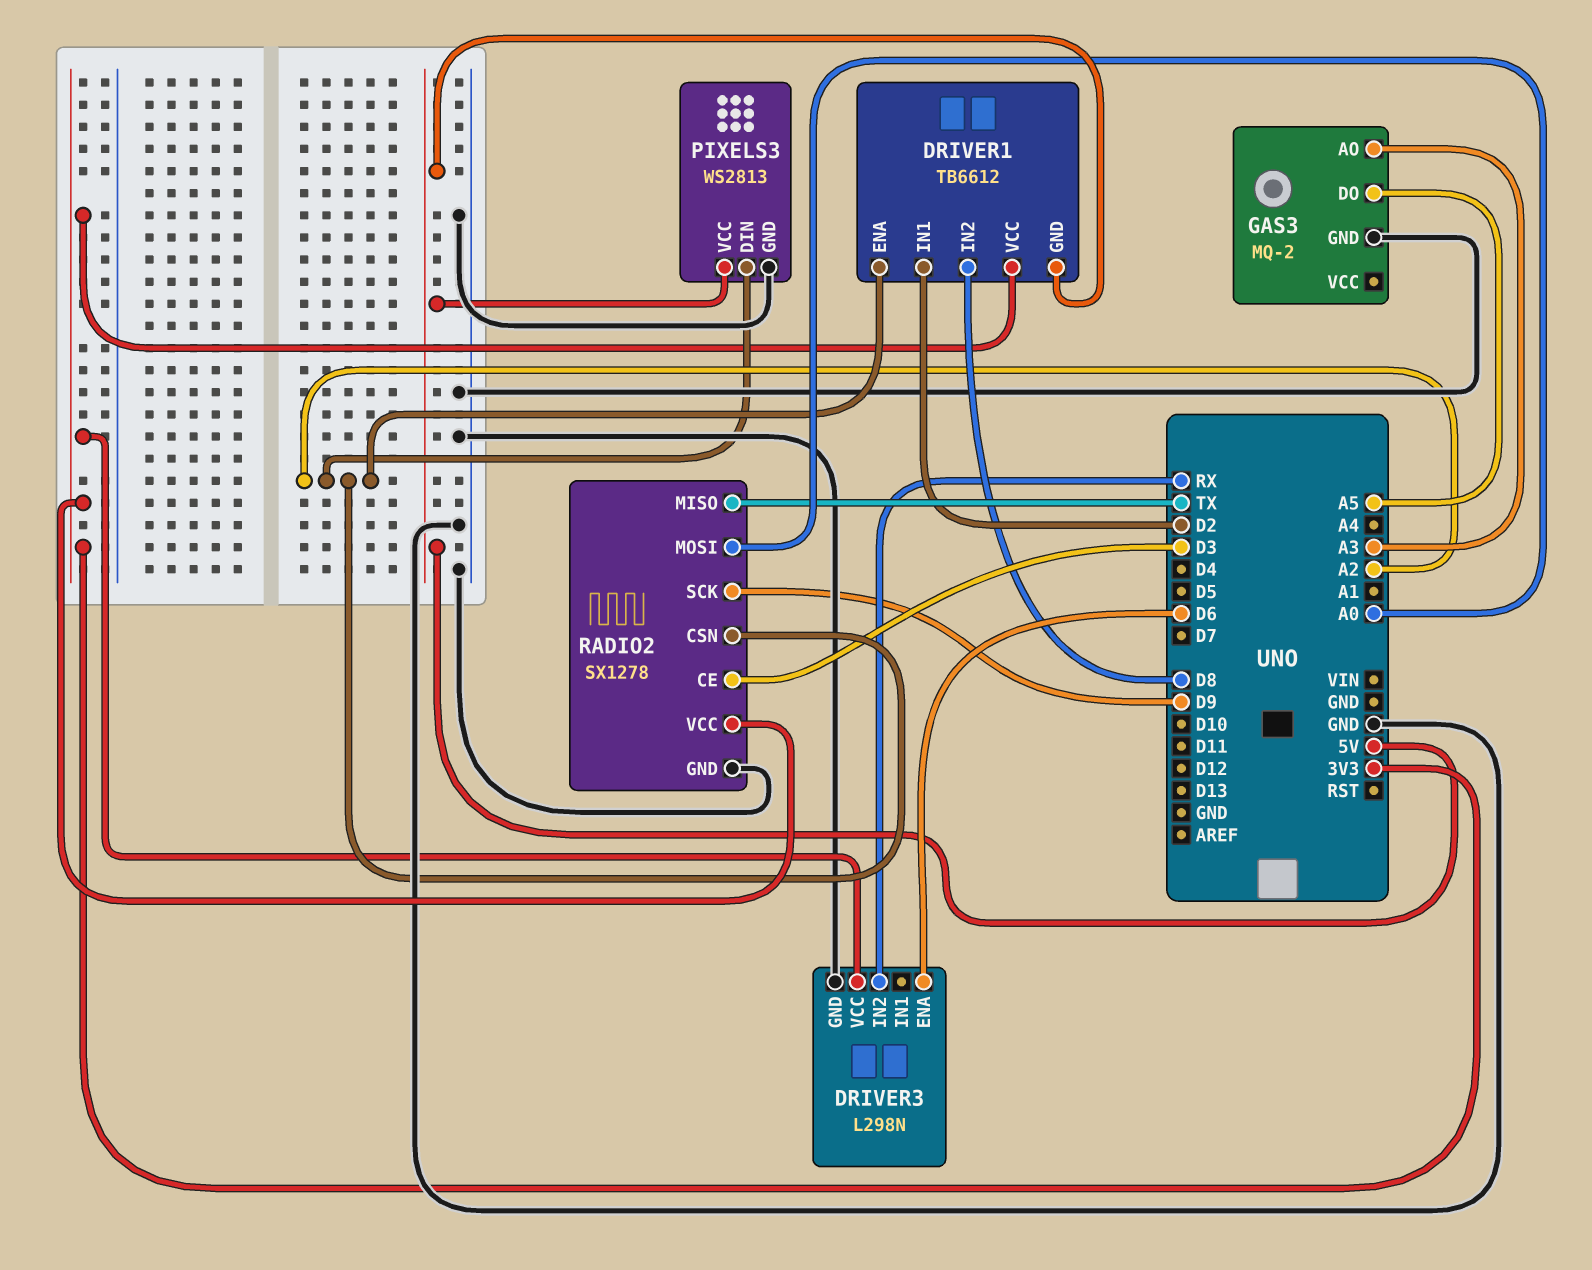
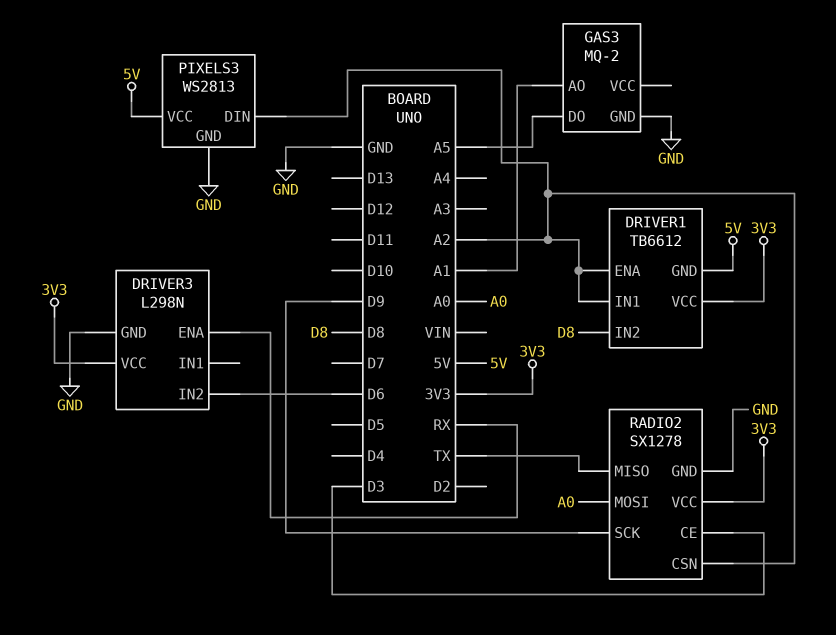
DRIVER1 pin IN1: D2 -> A2
DRIVER3 pin ENA: D6 -> RX
DRIVER3 pin IN2: RX -> D6
GAS3 pin AO: A3 -> A1

